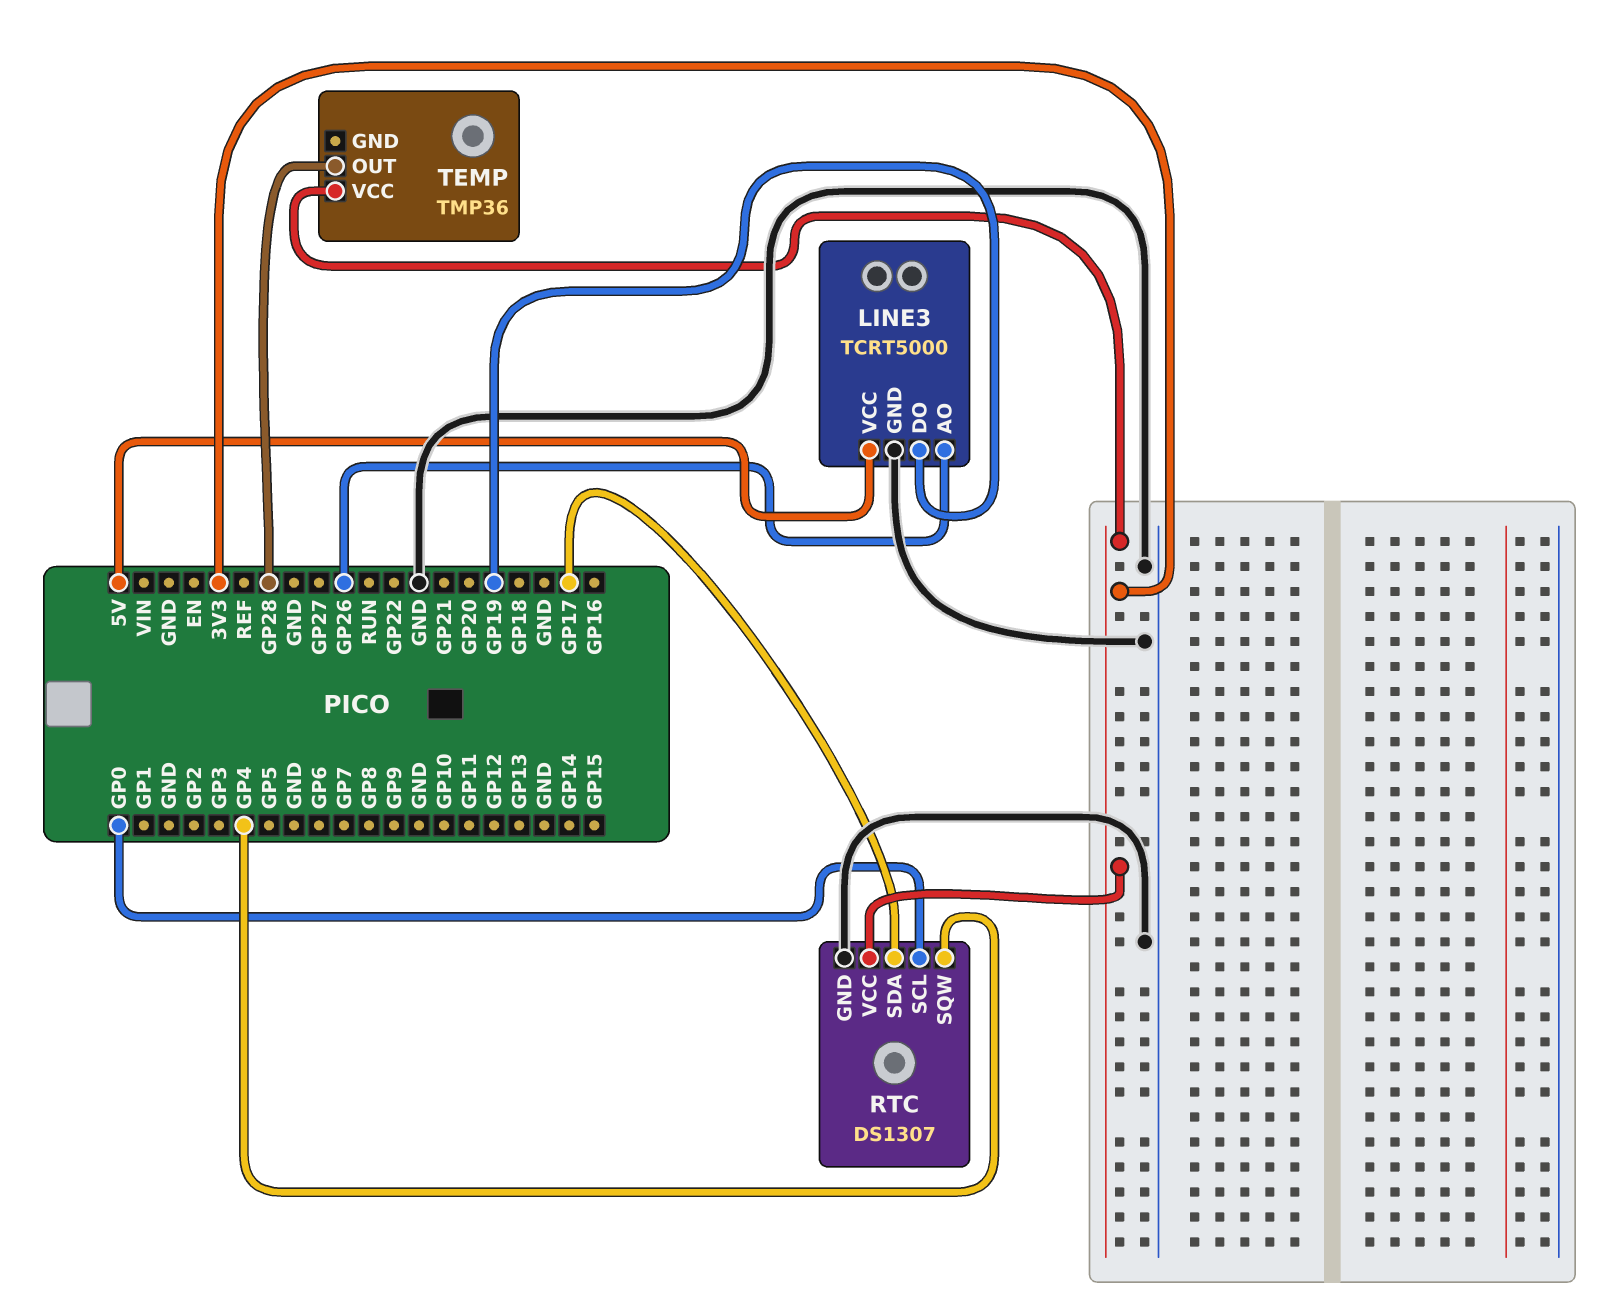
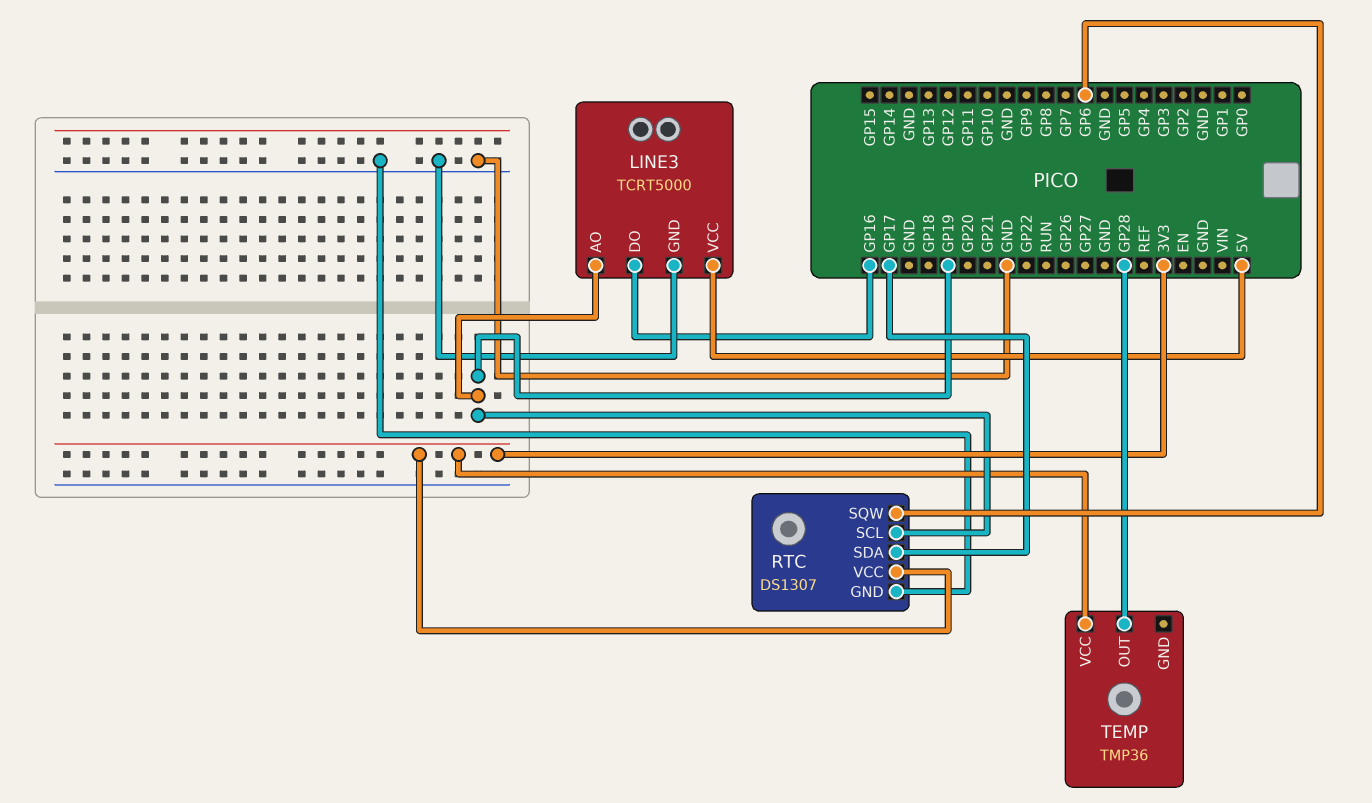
LINE3 pin AO: GP26 -> GP19
LINE3 pin DO: GP19 -> GP16
RTC pin SCL: GP0 -> GP19
RTC pin SQW: GP4 -> GP6

